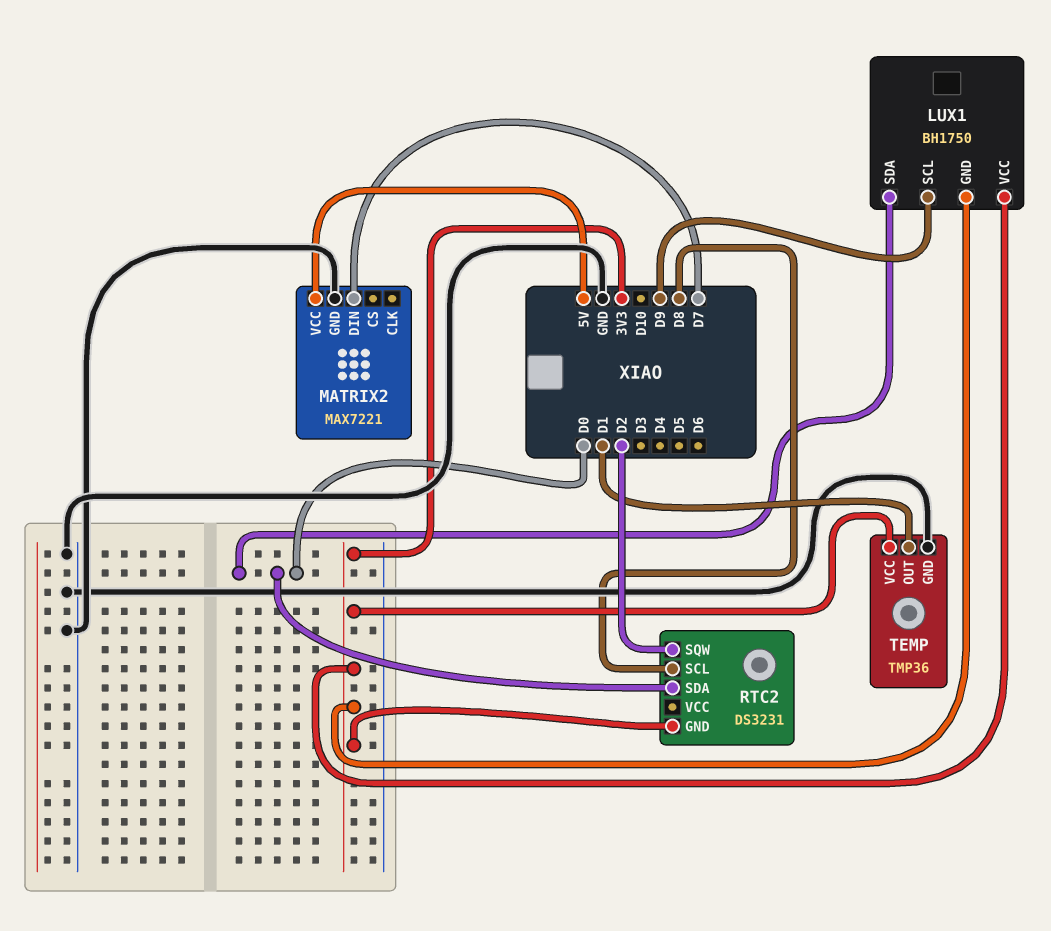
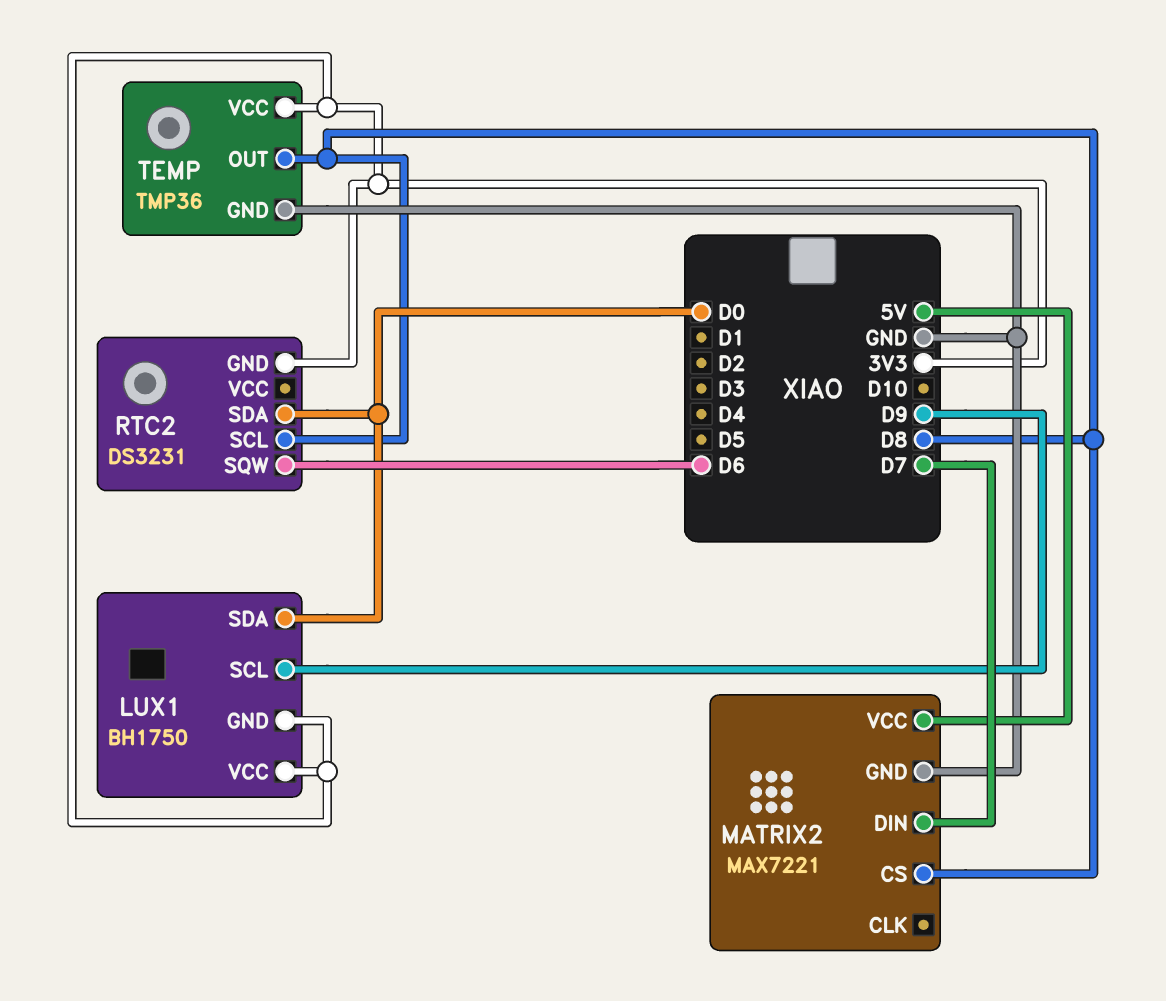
MATRIX2 pin CS: none -> D8
RTC2 pin SQW: D2 -> D6
TEMP pin OUT: D1 -> D8

